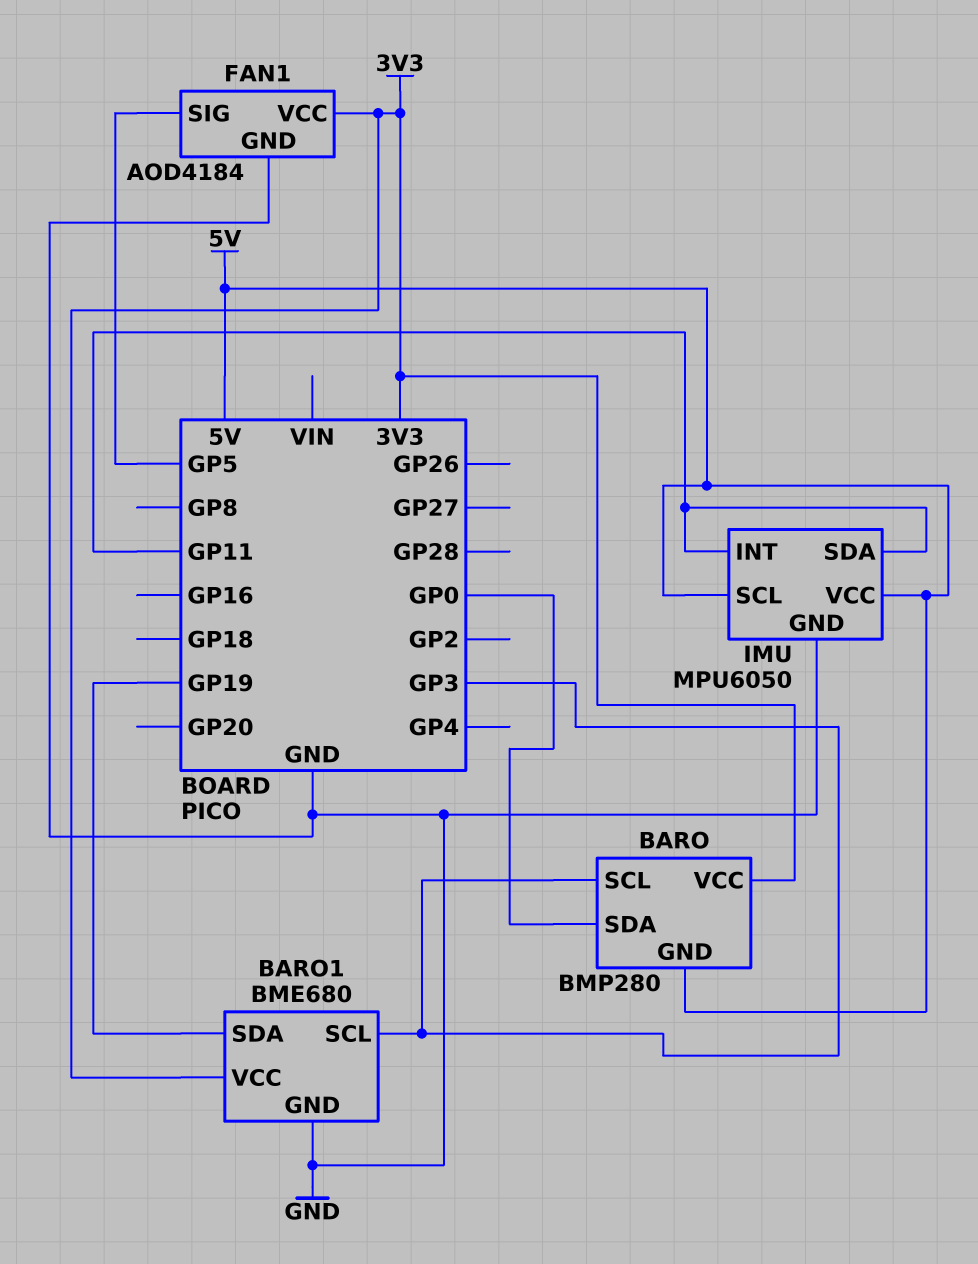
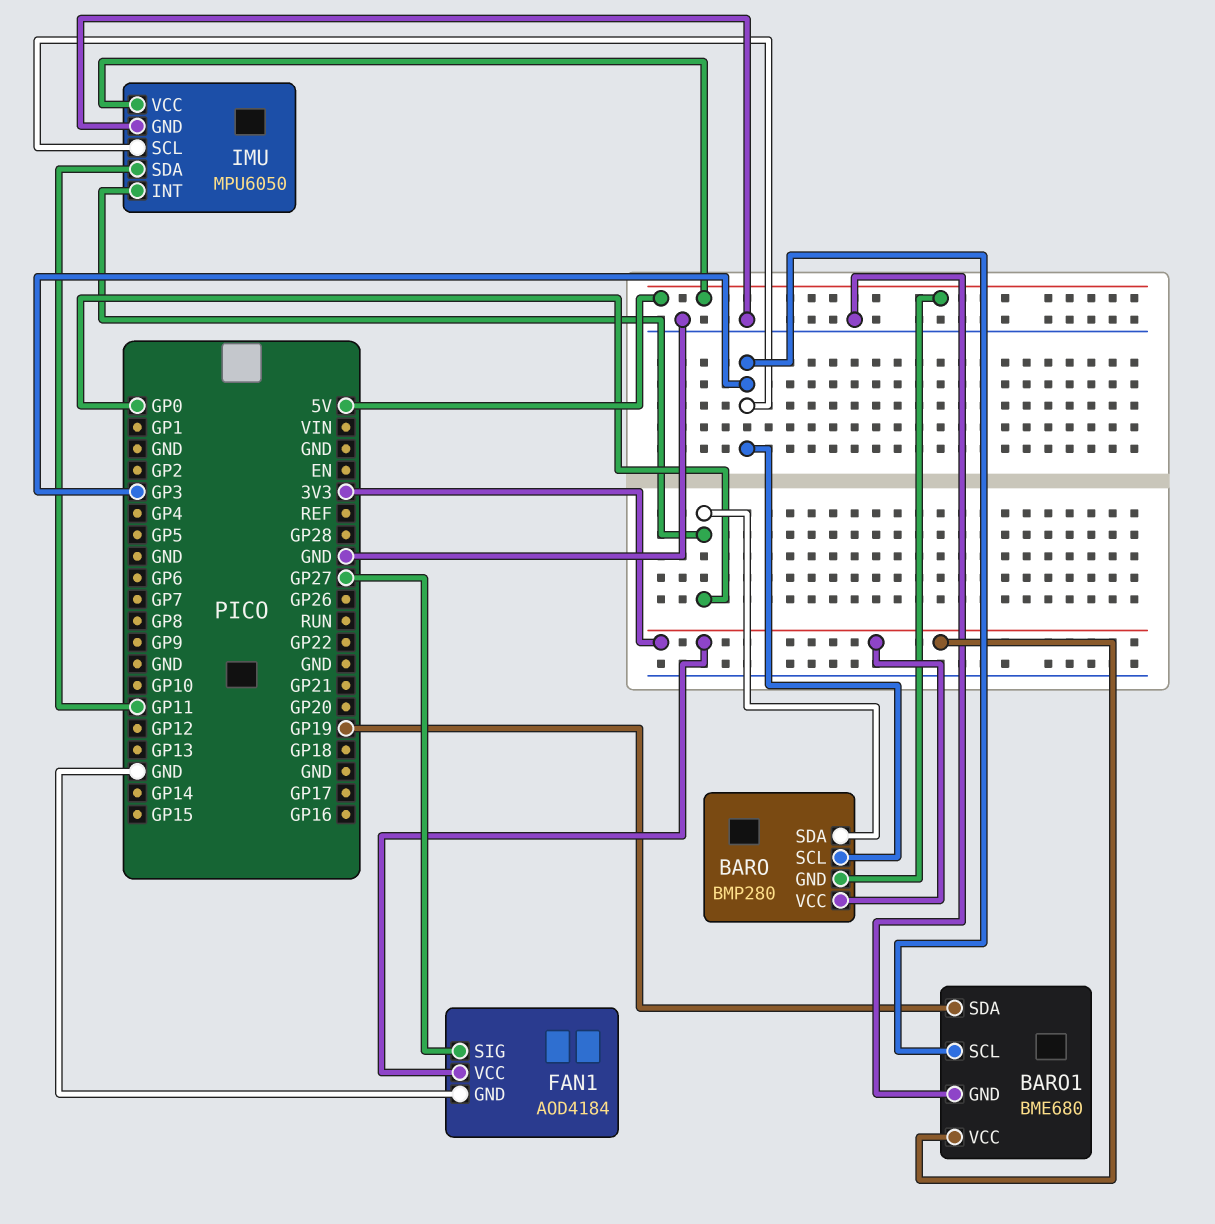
FAN1 pin SIG: GP5 -> GP27
IMU pin INT: GP11 -> GP0
IMU pin SCL: 5V -> GP3

